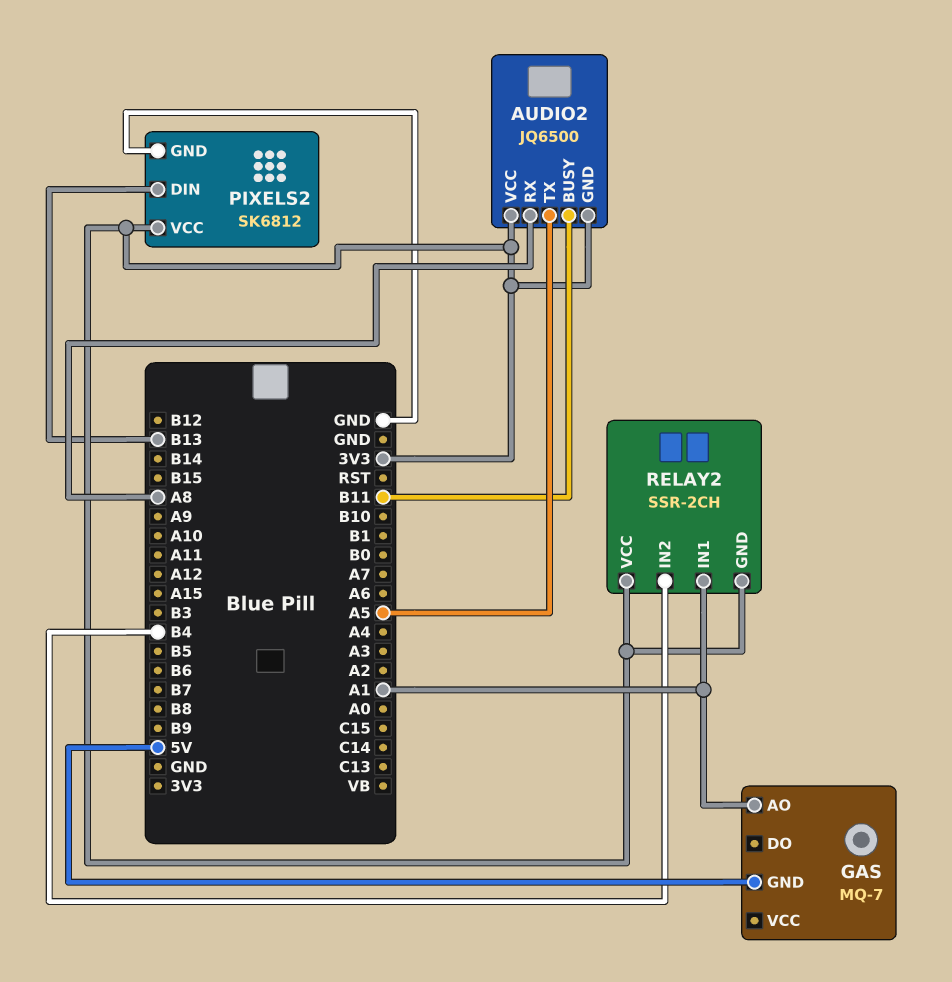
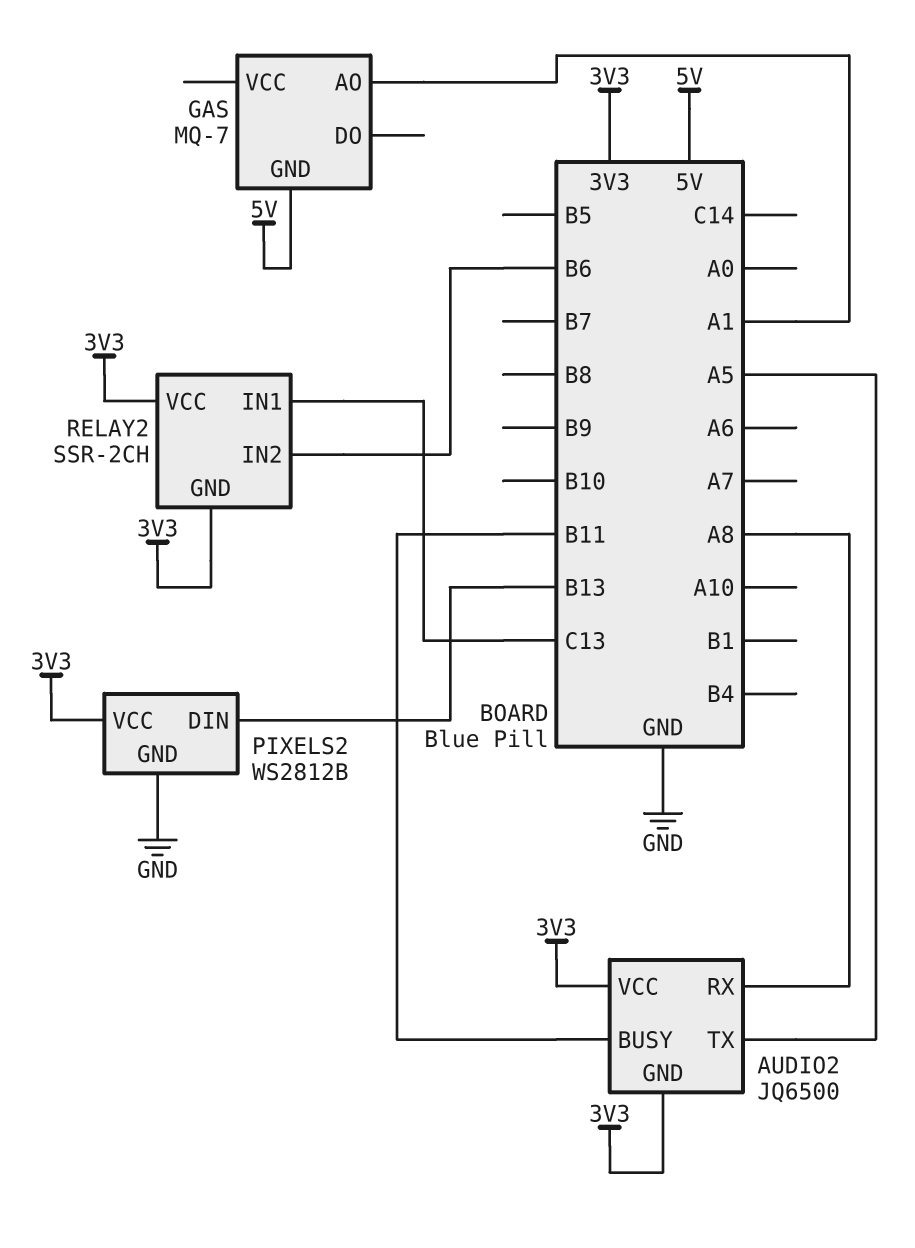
PIXELS2: SK6812 -> WS2812B
RELAY2 pin IN1: A1 -> C13
RELAY2 pin IN2: B4 -> B6

